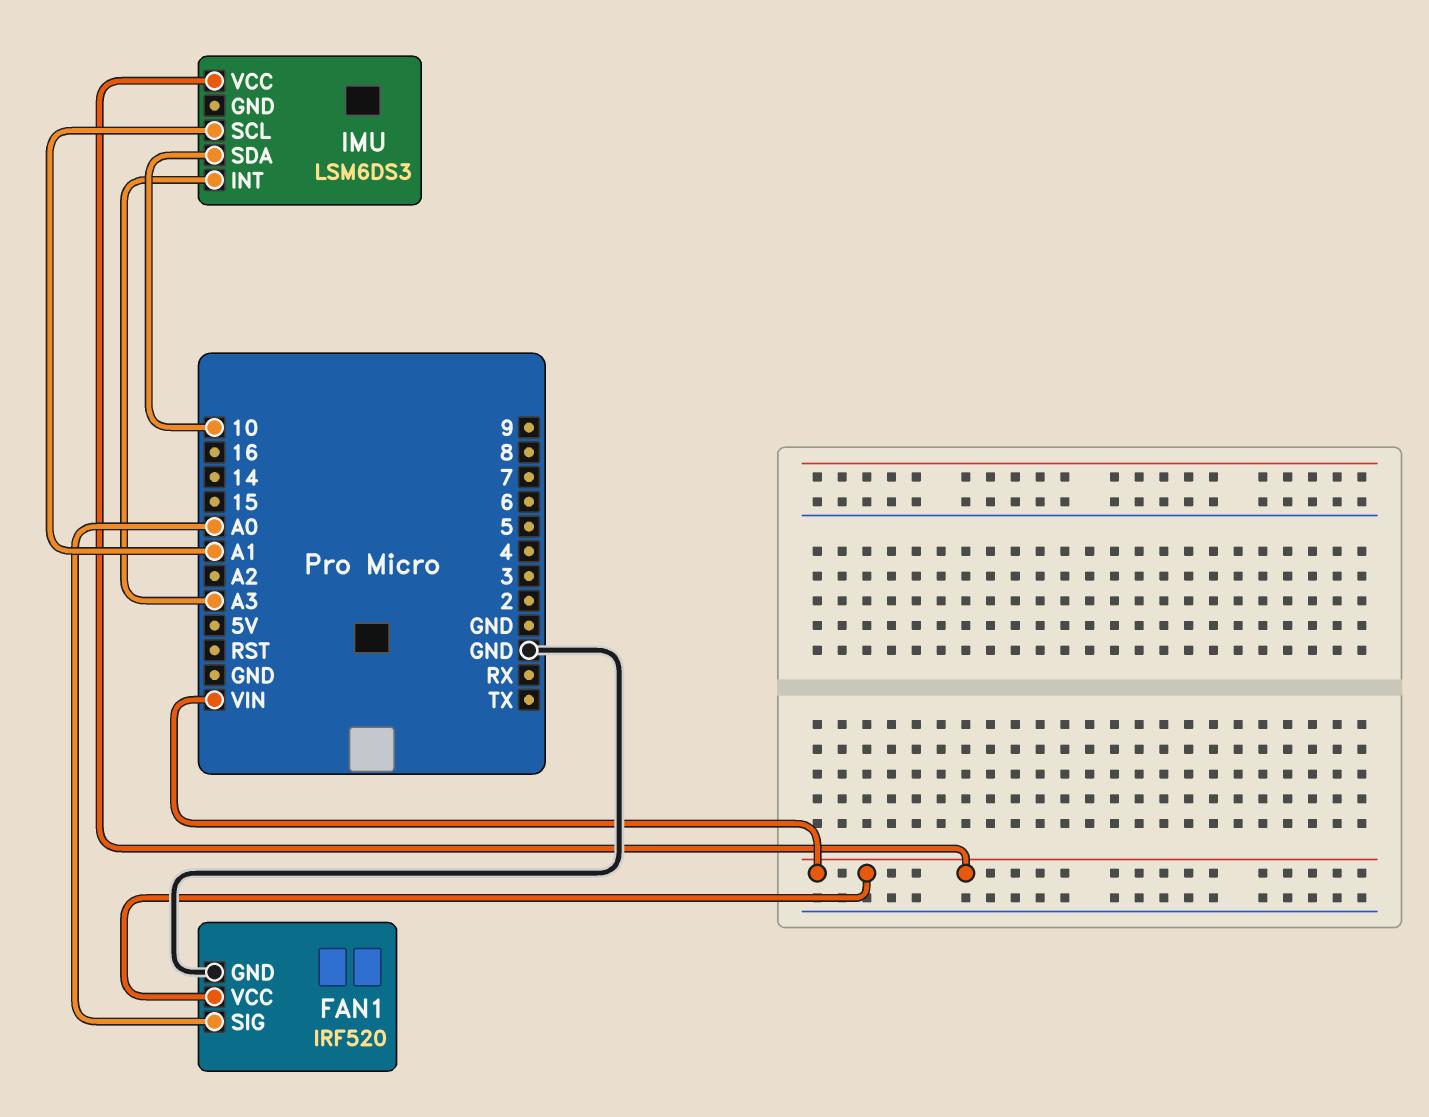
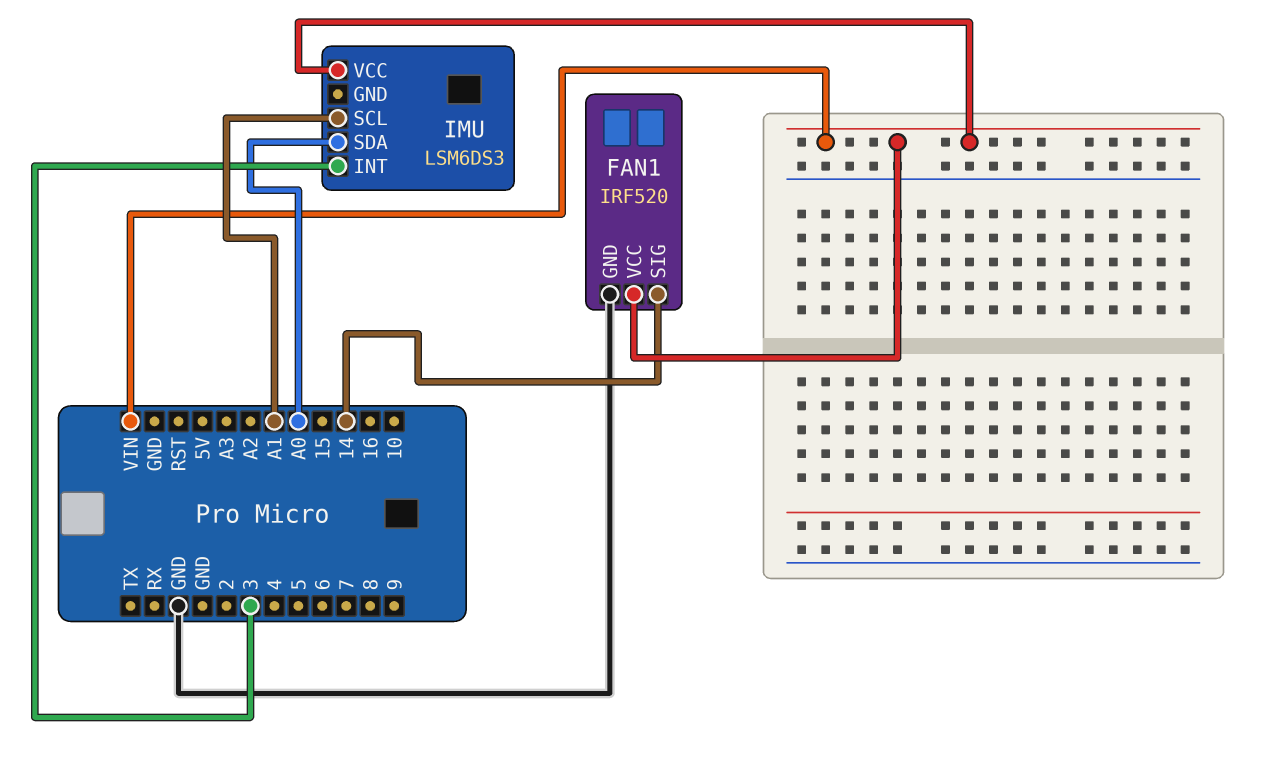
FAN1 pin SIG: A0 -> 14
IMU pin INT: A3 -> 3
IMU pin SDA: 10 -> A0

